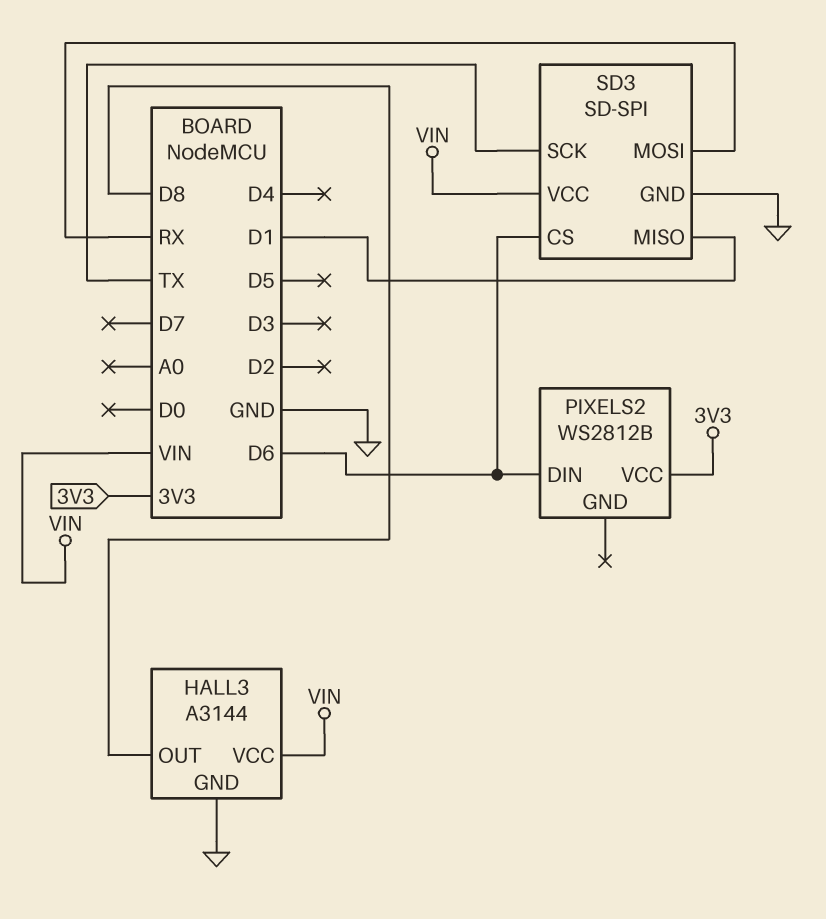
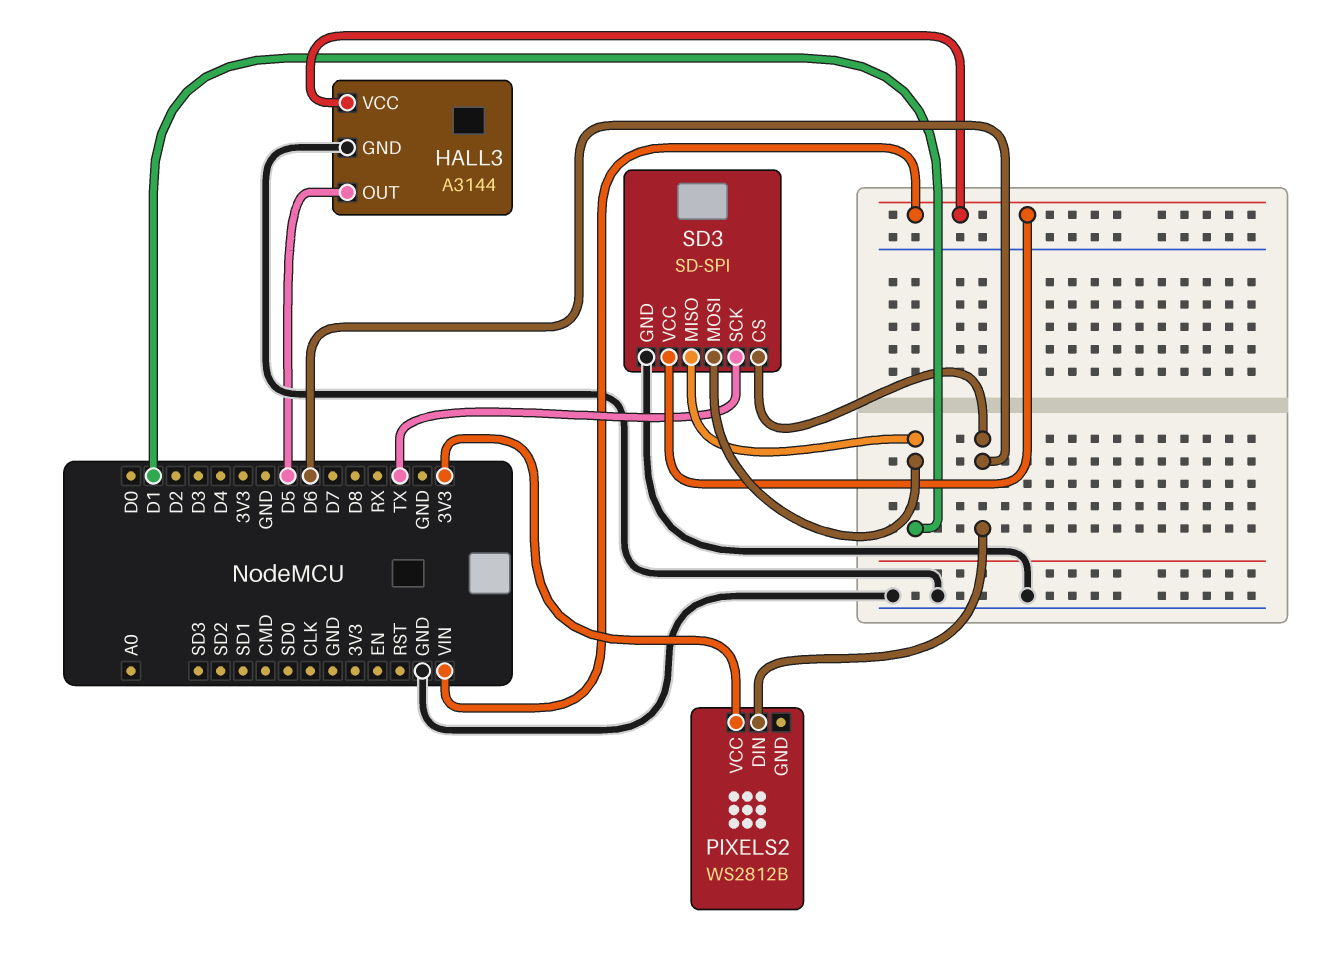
HALL3 pin OUT: D8 -> D5
SD3 pin MOSI: RX -> D1

